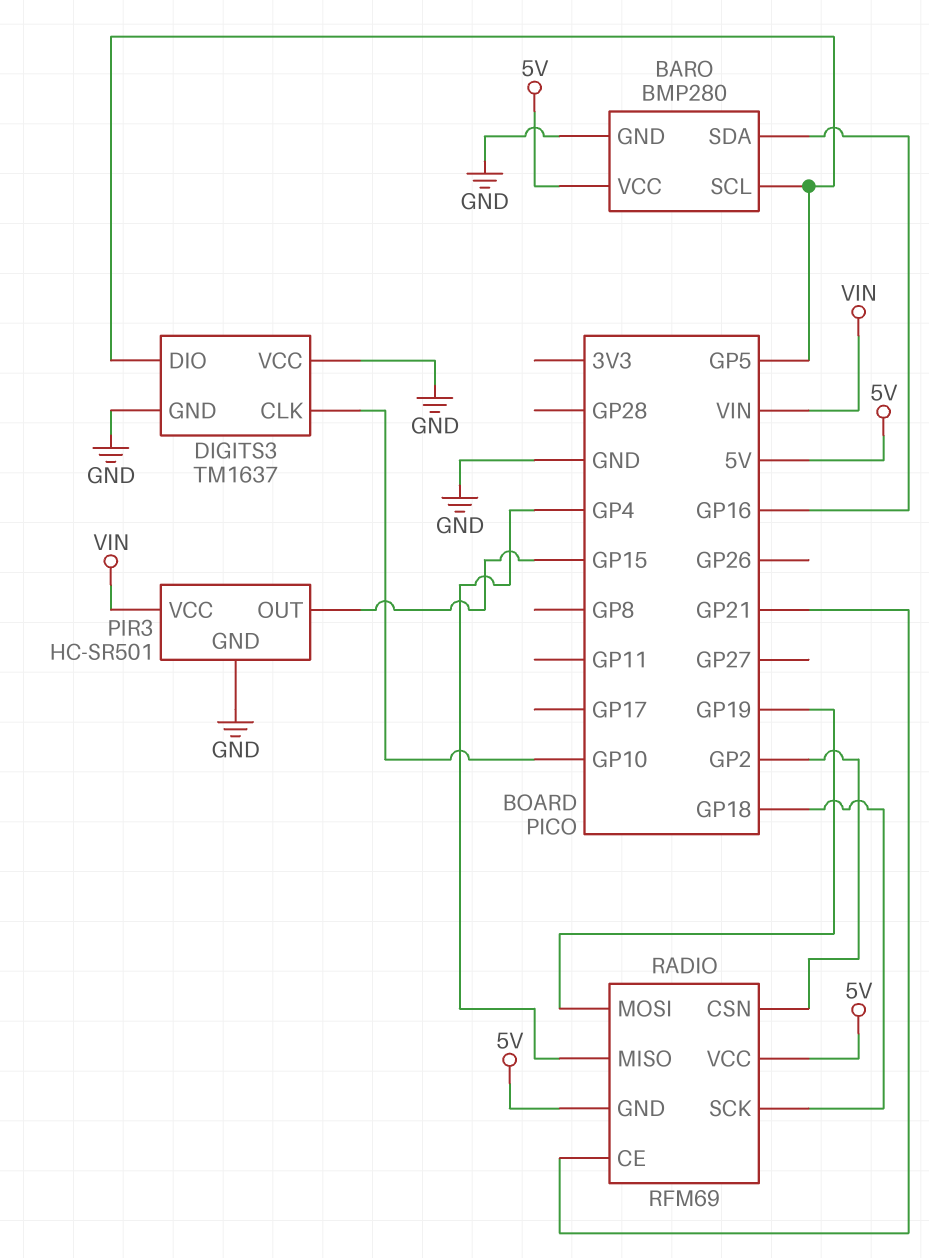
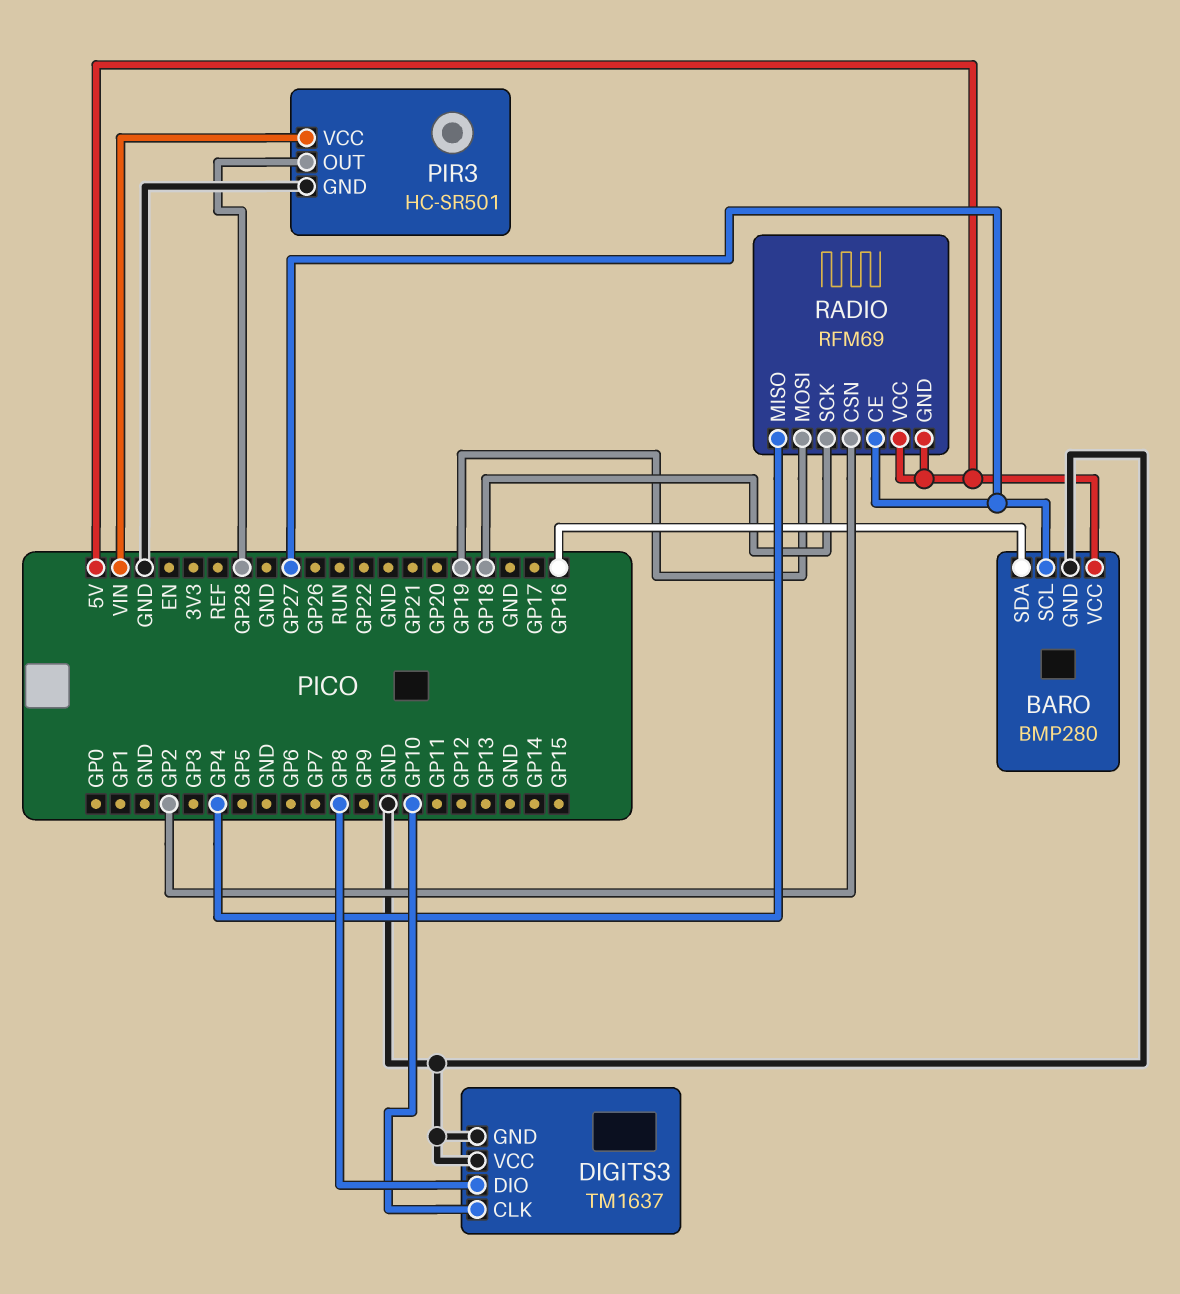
BARO pin SCL: GP5 -> GP27
DIGITS3 pin DIO: GP5 -> GP8
PIR3 pin OUT: GP15 -> GP28
RADIO pin CE: GP21 -> GP27

